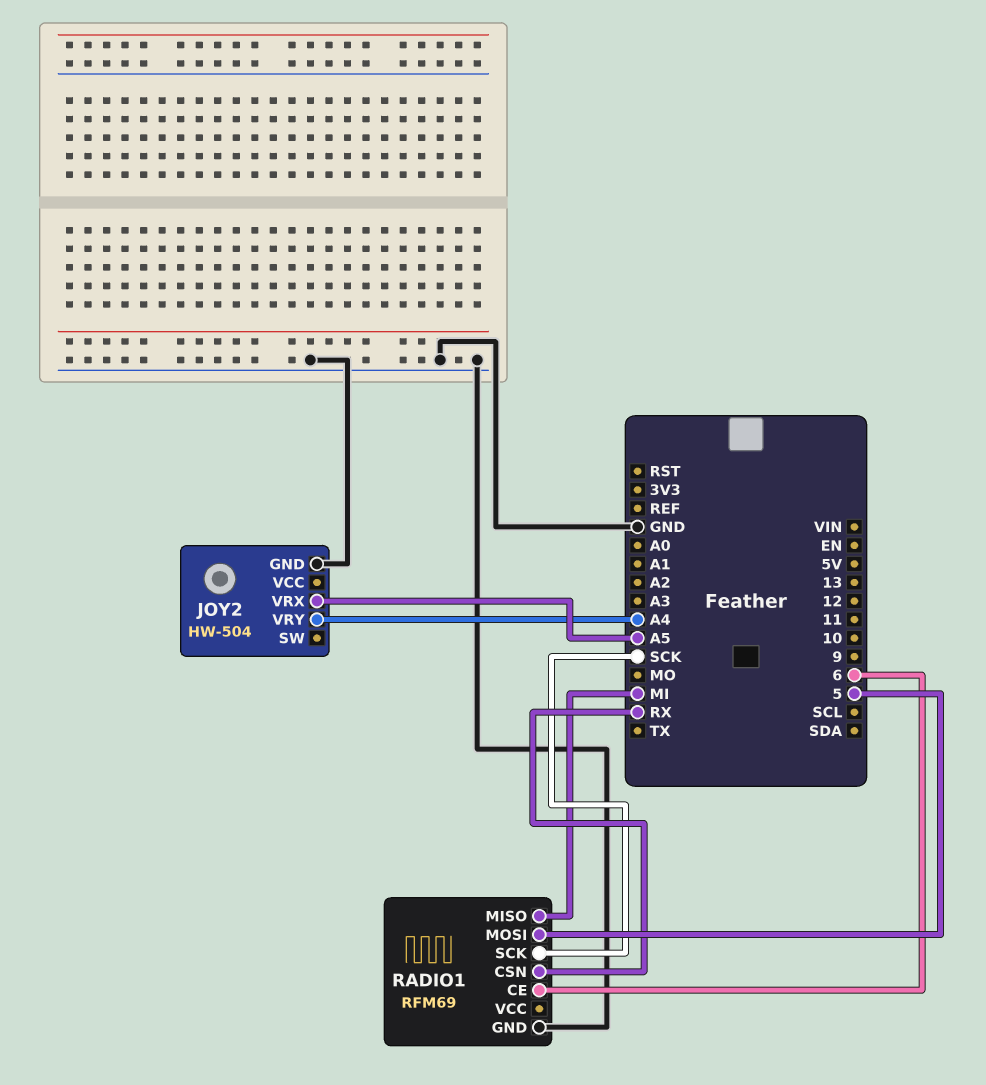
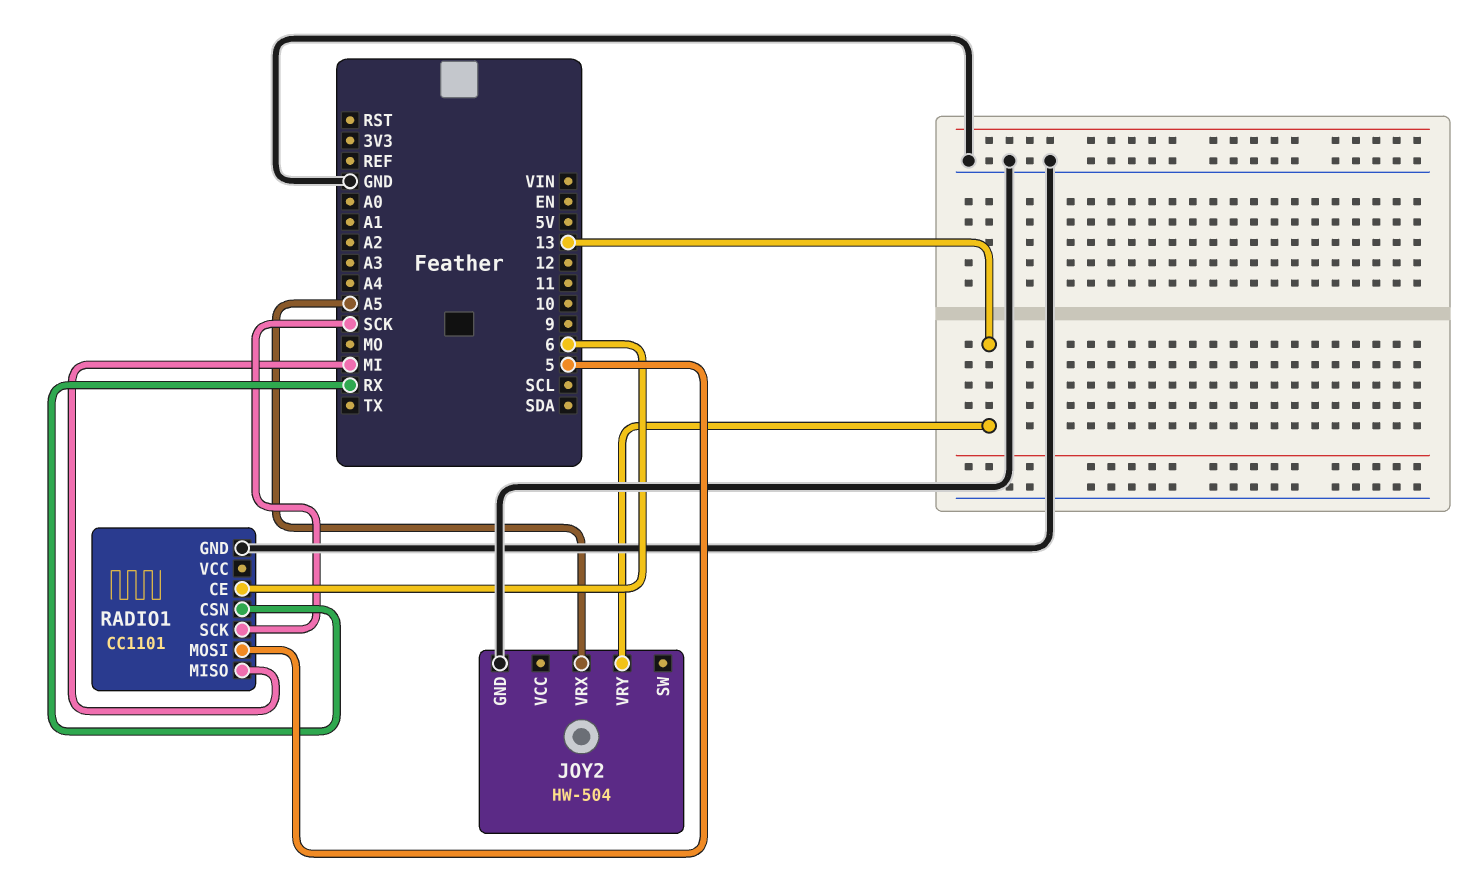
JOY2 pin VRY: A4 -> 13
RADIO1: RFM69 -> CC1101

